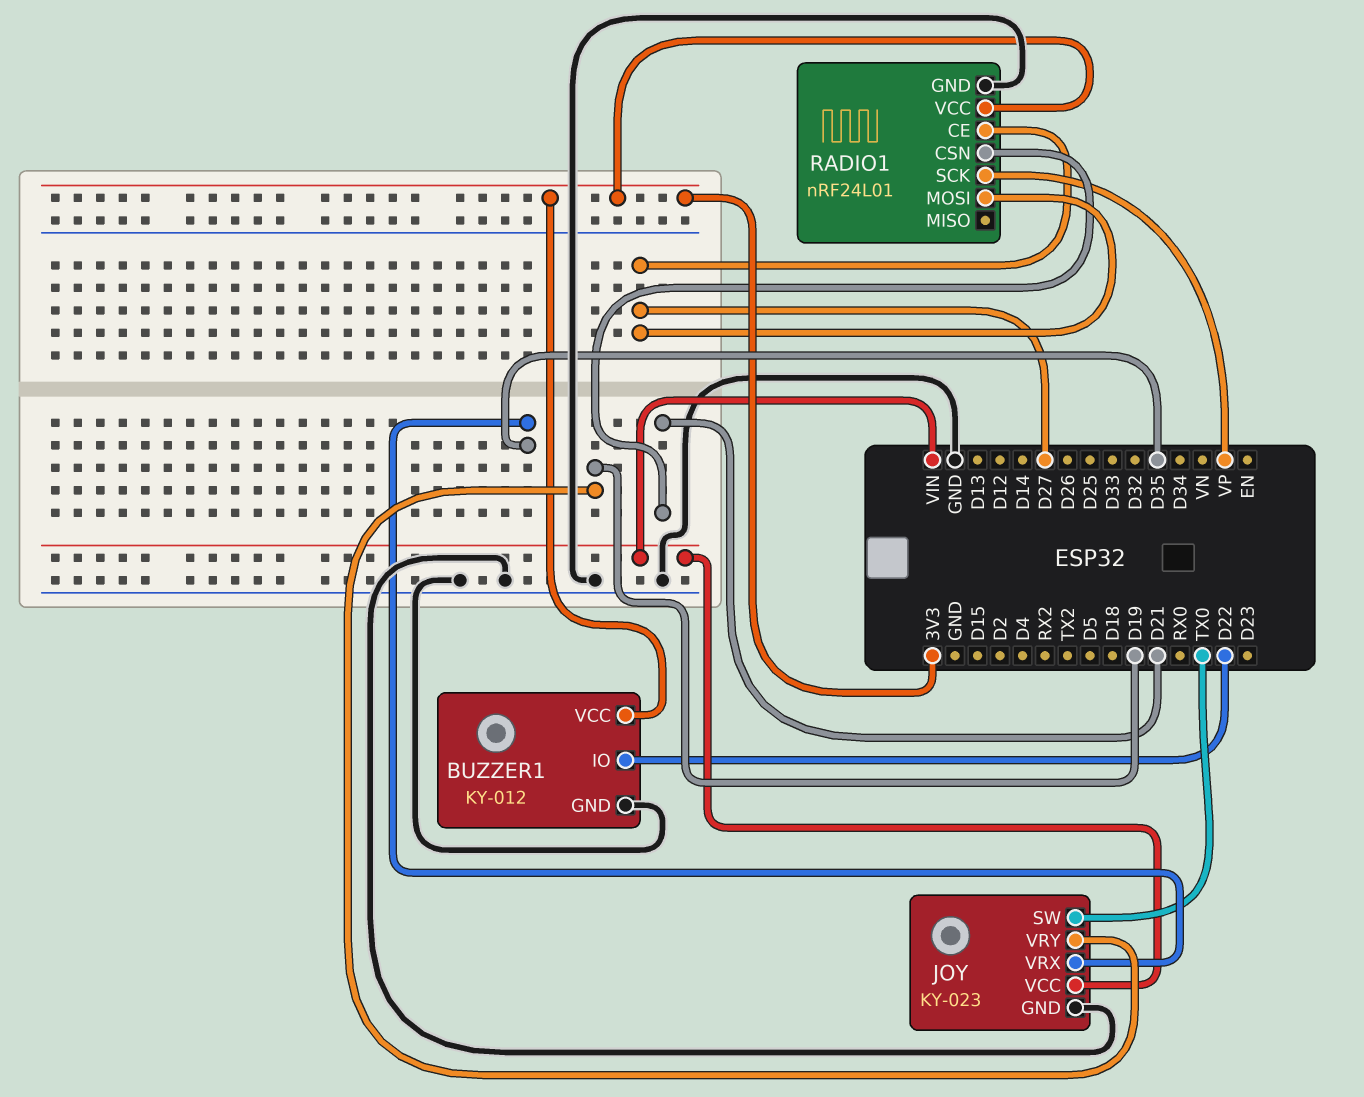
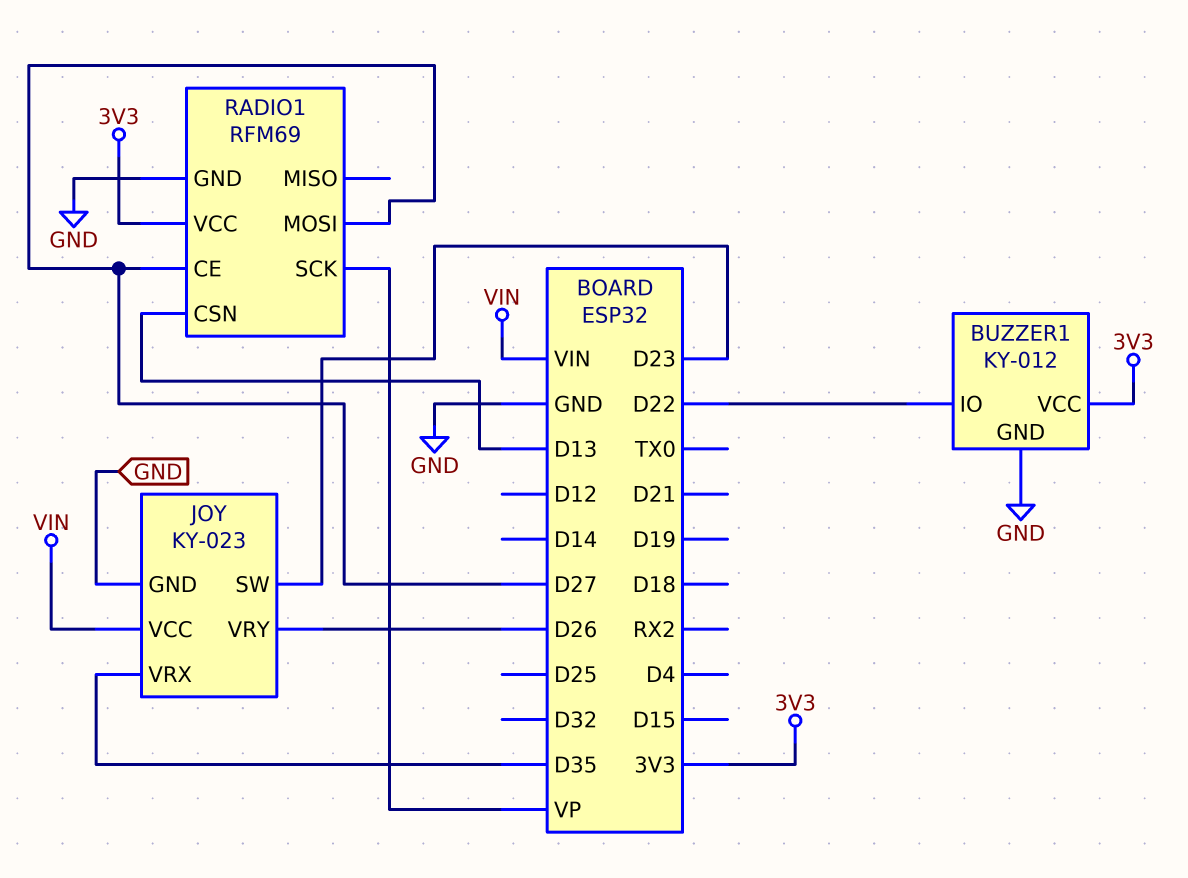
JOY pin SW: TX0 -> D23
JOY pin VRY: D19 -> D26
RADIO1: nRF24L01 -> RFM69
RADIO1 pin CSN: D21 -> D13

